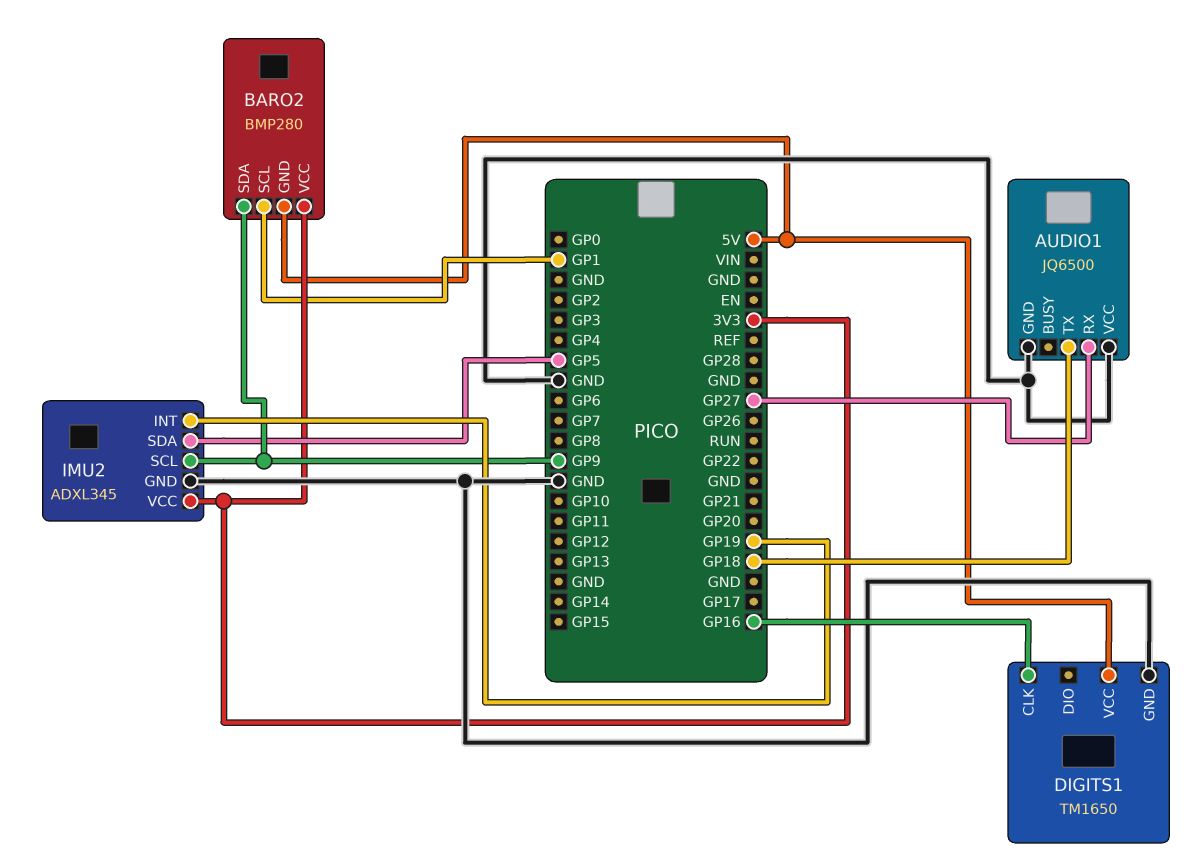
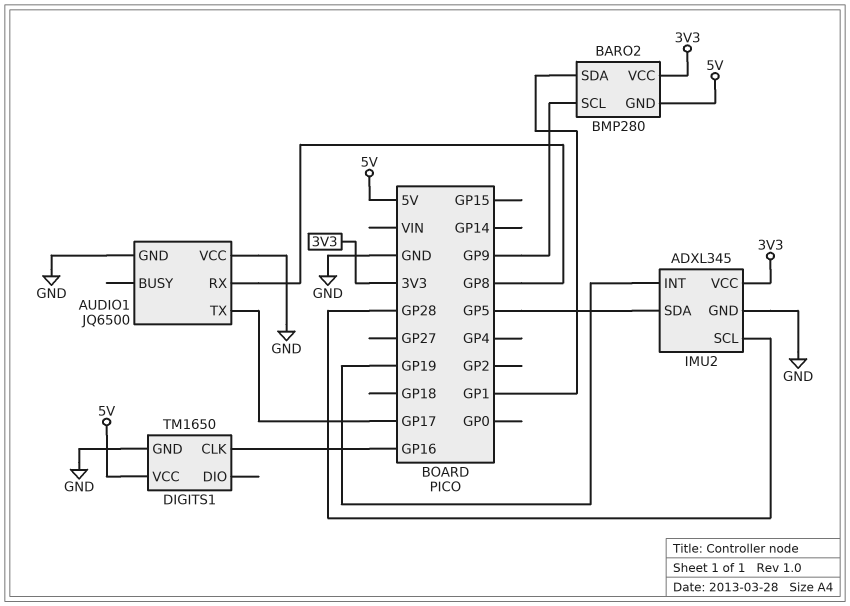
AUDIO1 pin RX: GP27 -> GP8
AUDIO1 pin TX: GP18 -> GP17
BARO2 pin SCL: GP1 -> GP9
BARO2 pin SDA: GP9 -> GP1
IMU2 pin SCL: GP9 -> GP28

